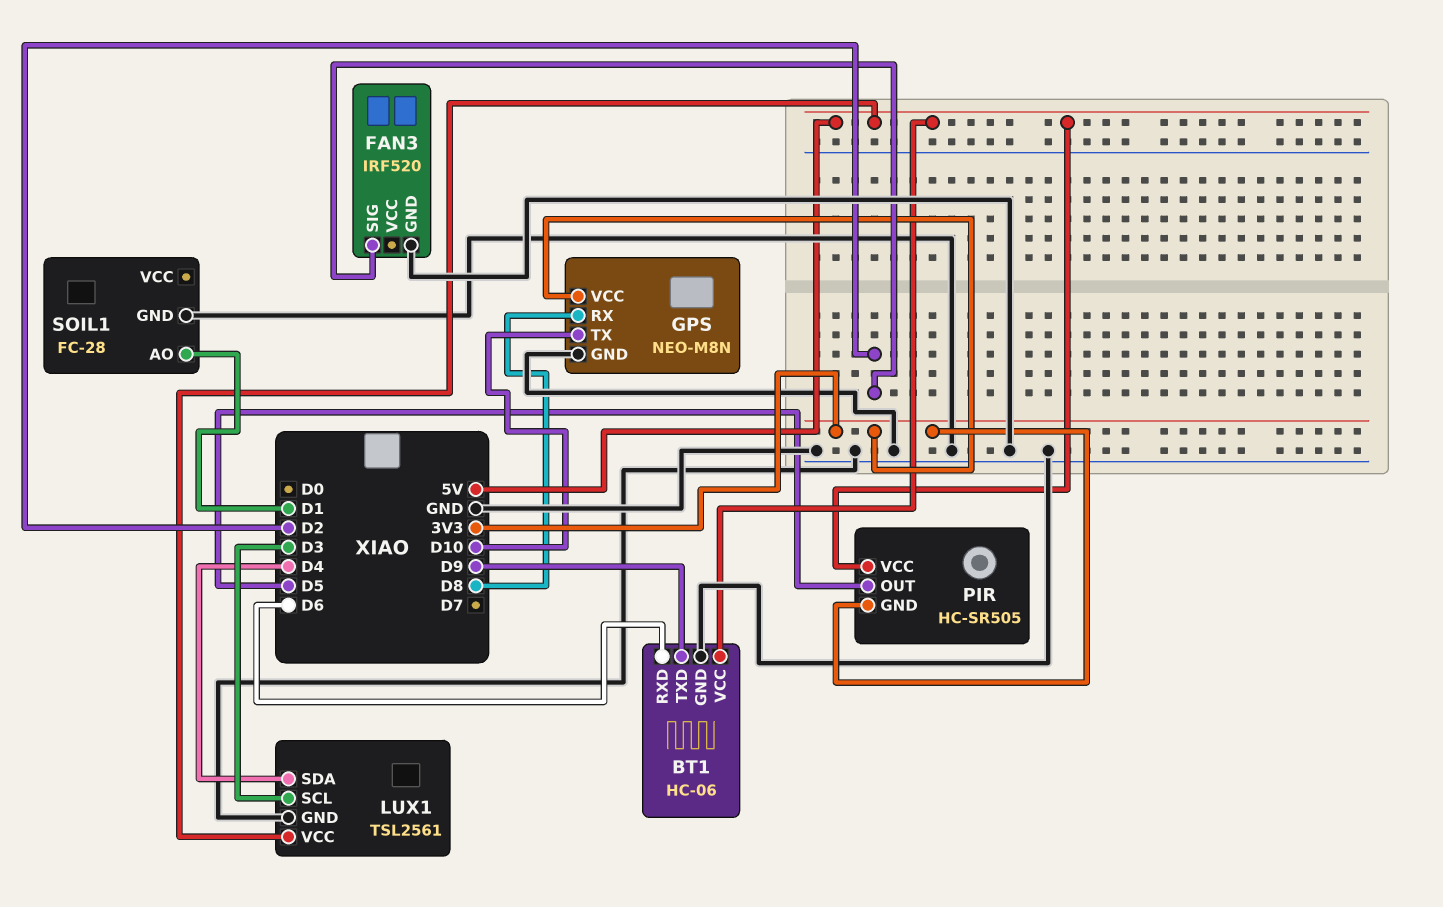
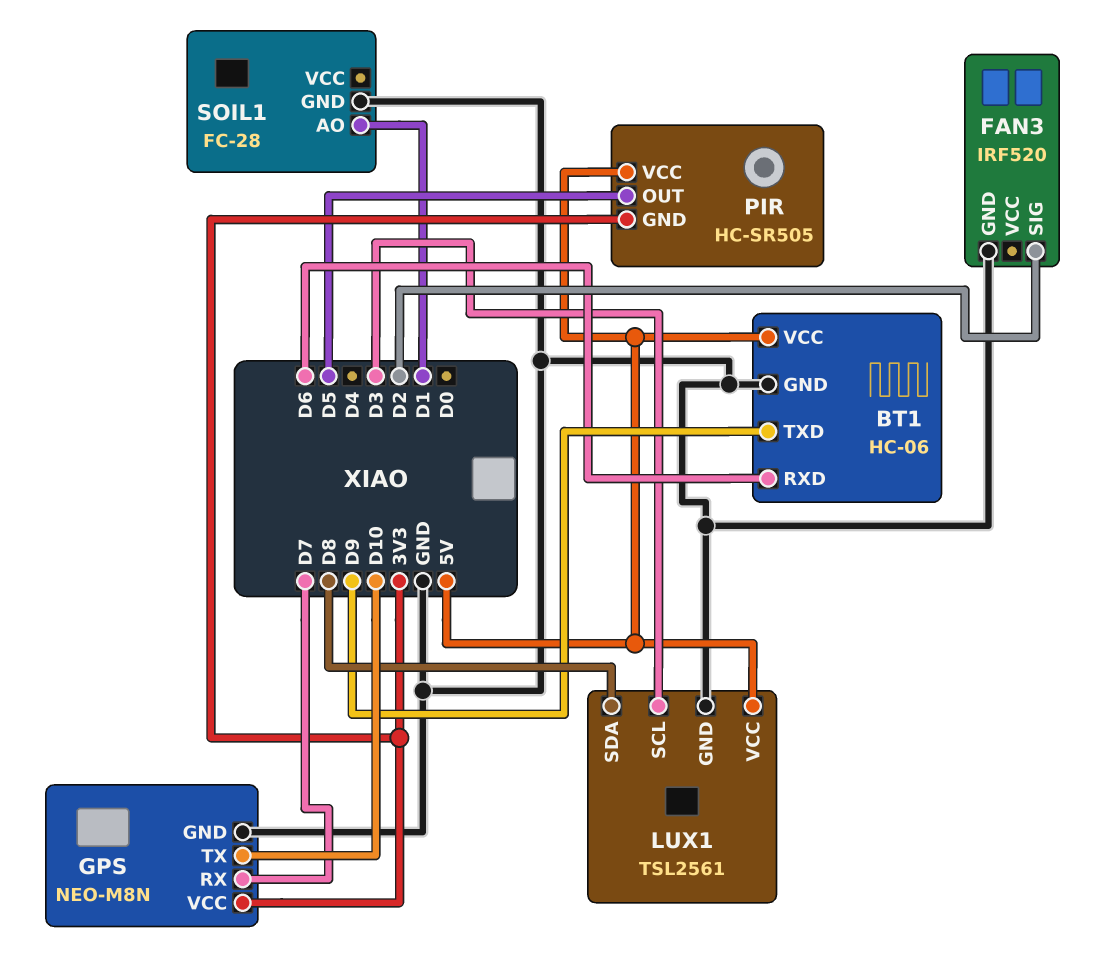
GPS pin RX: D8 -> D7
LUX1 pin SDA: D4 -> D8

